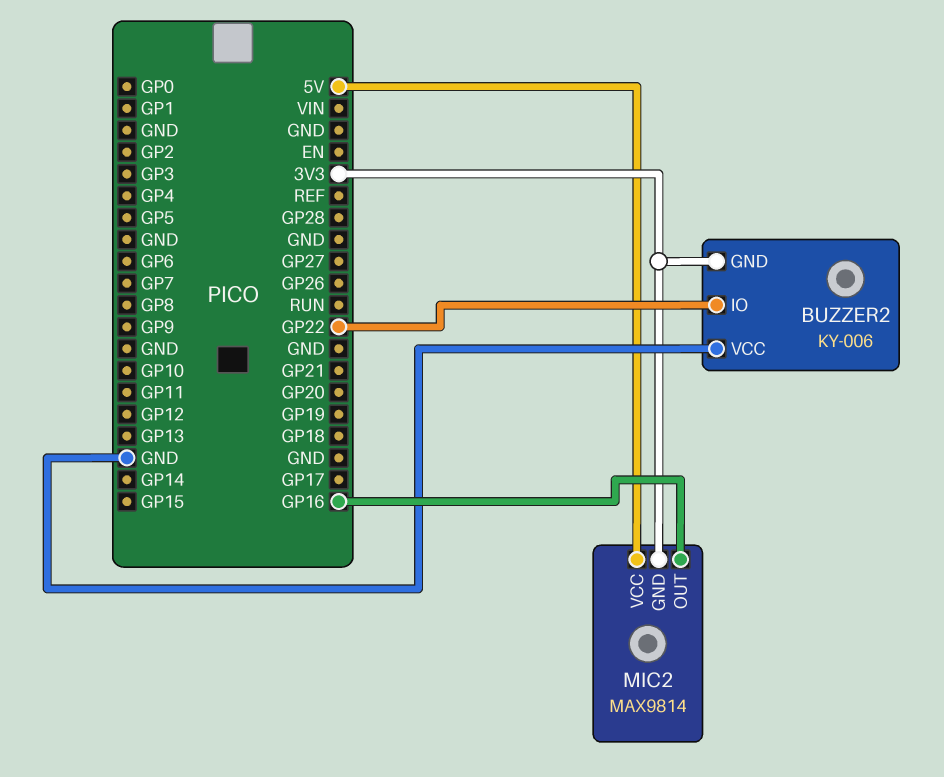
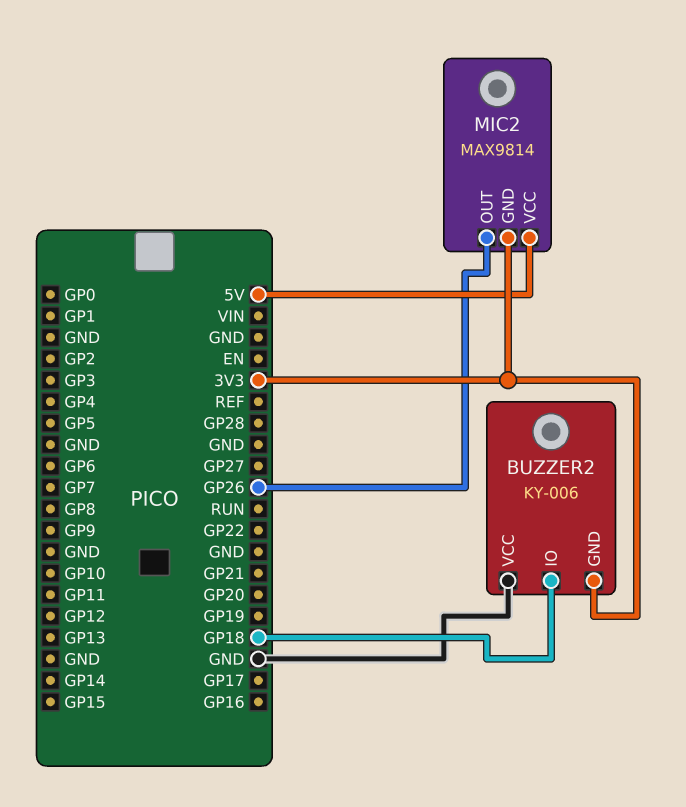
BUZZER2 pin IO: GP22 -> GP18
MIC2 pin OUT: GP16 -> GP26

